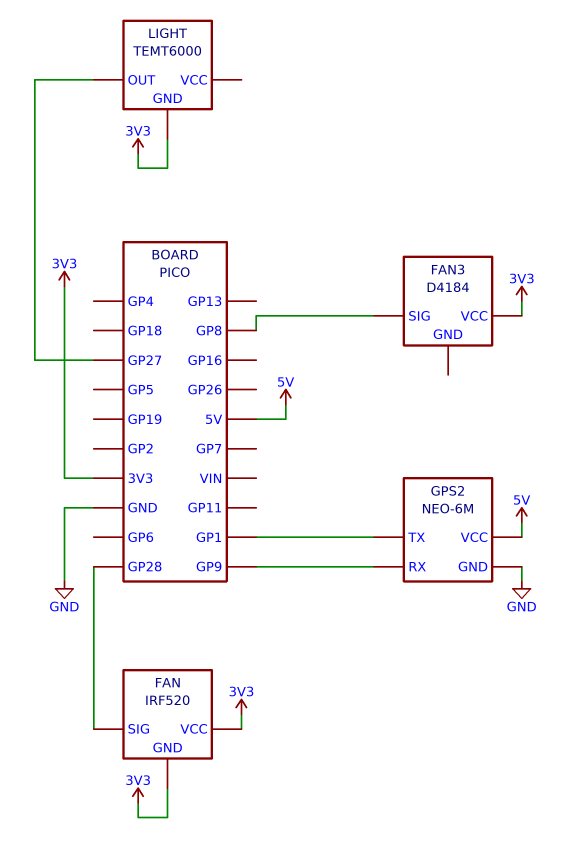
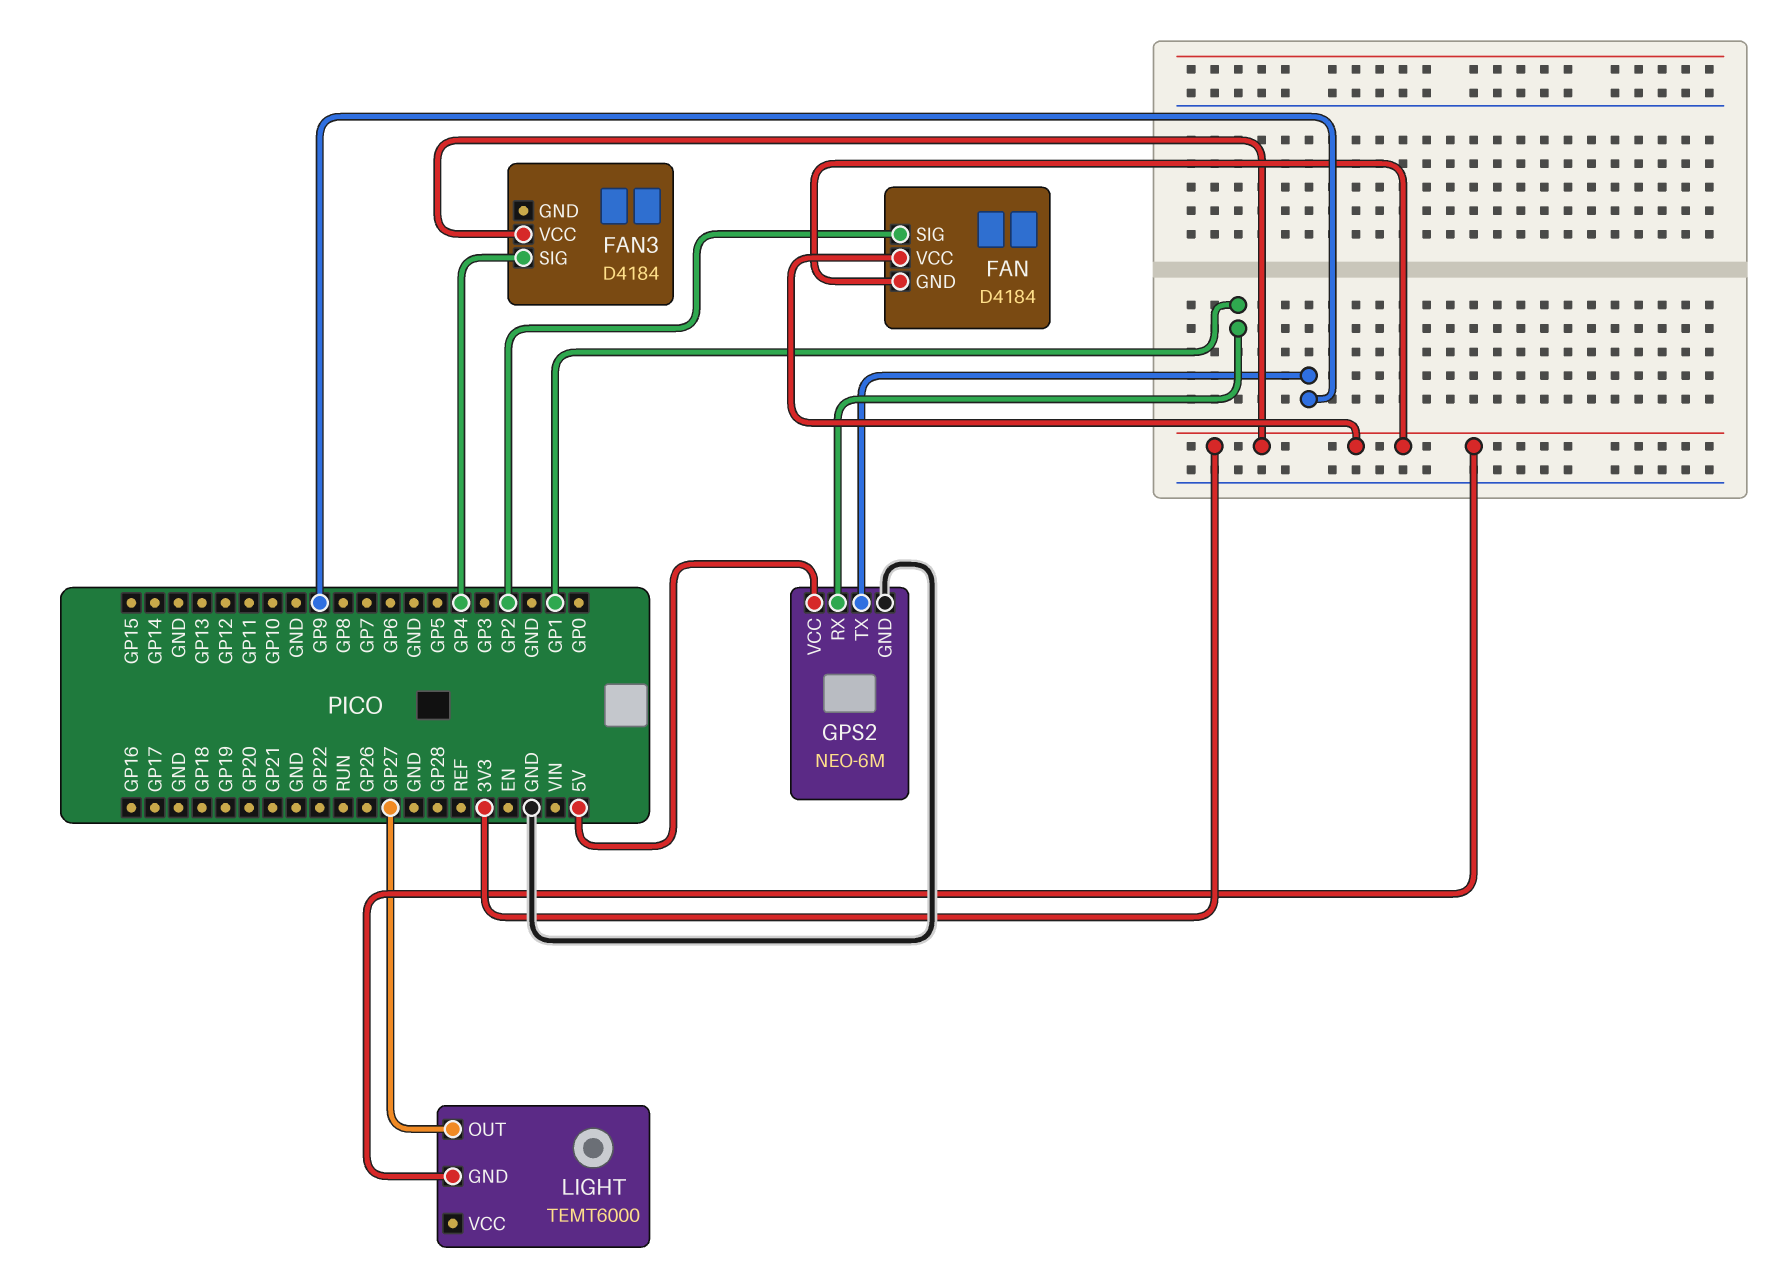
FAN: IRF520 -> D4184
FAN pin SIG: GP28 -> GP2
FAN3 pin SIG: GP8 -> GP4
GPS2 pin RX: GP9 -> GP1
GPS2 pin TX: GP1 -> GP9

